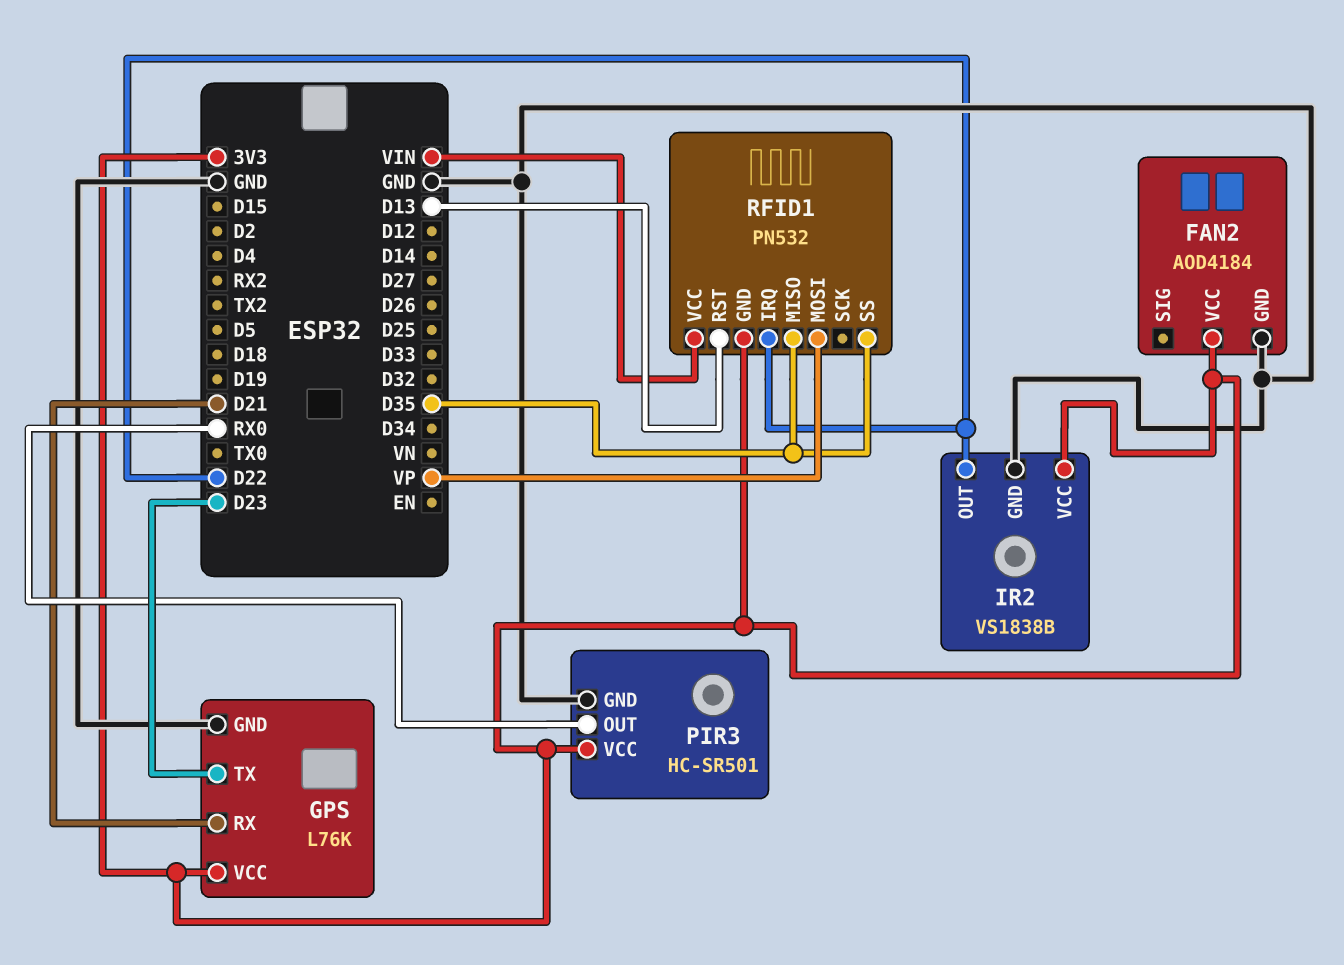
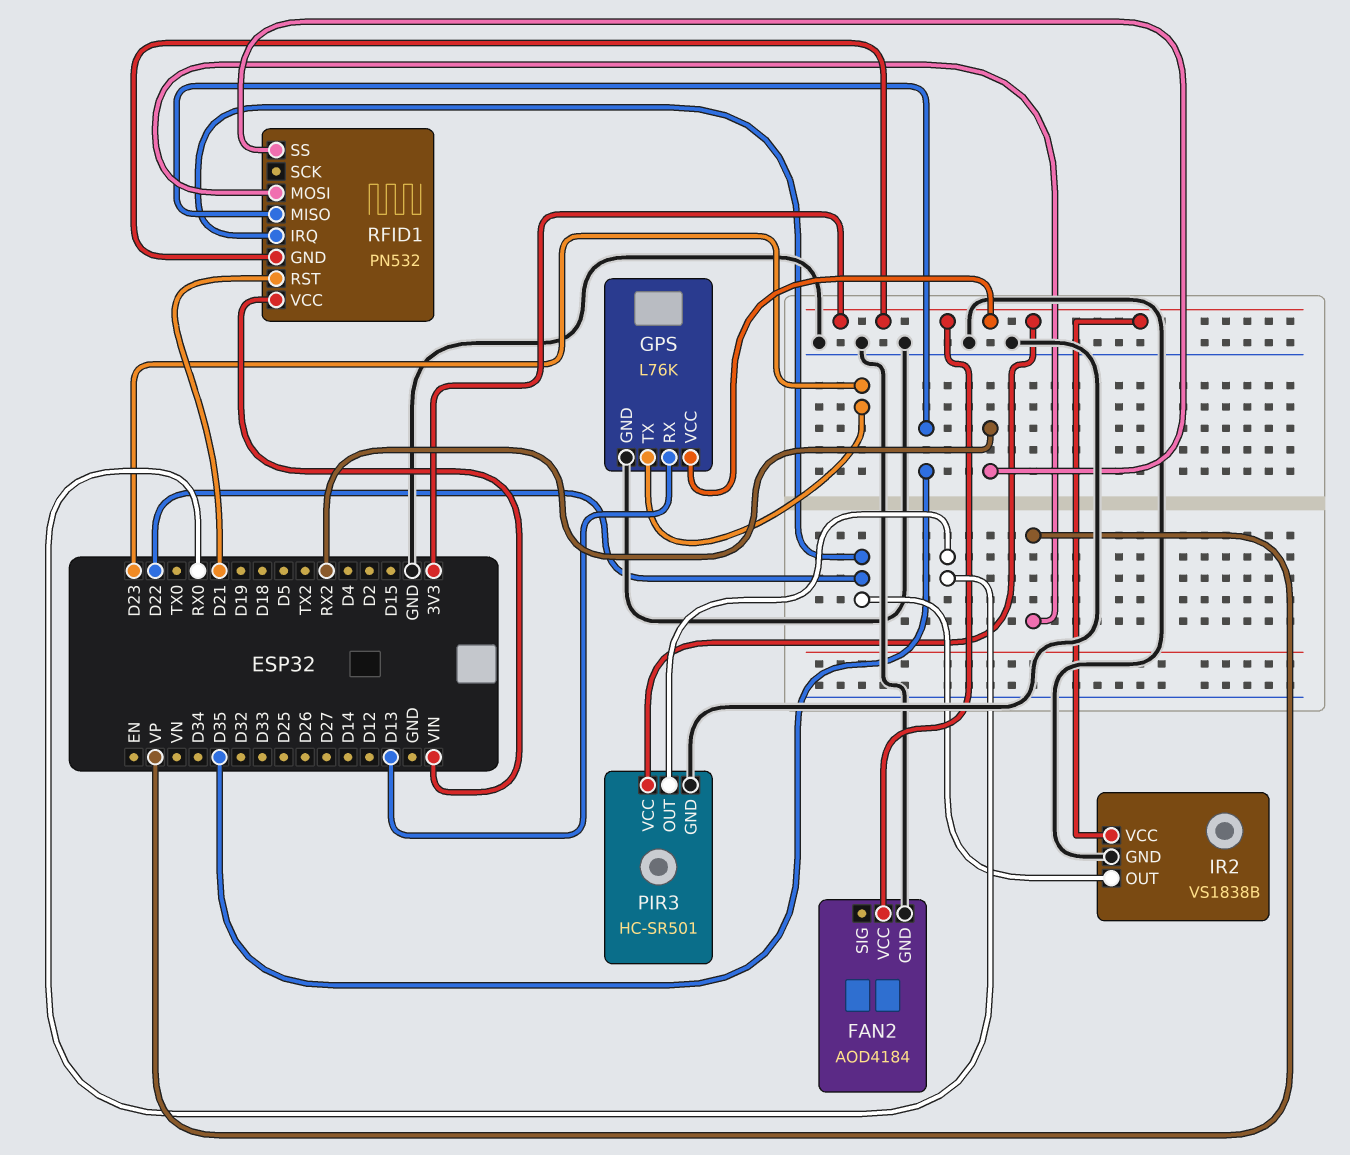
GPS pin RX: D21 -> D13
RFID1 pin RST: D13 -> D21
RFID1 pin SS: D35 -> RX2

